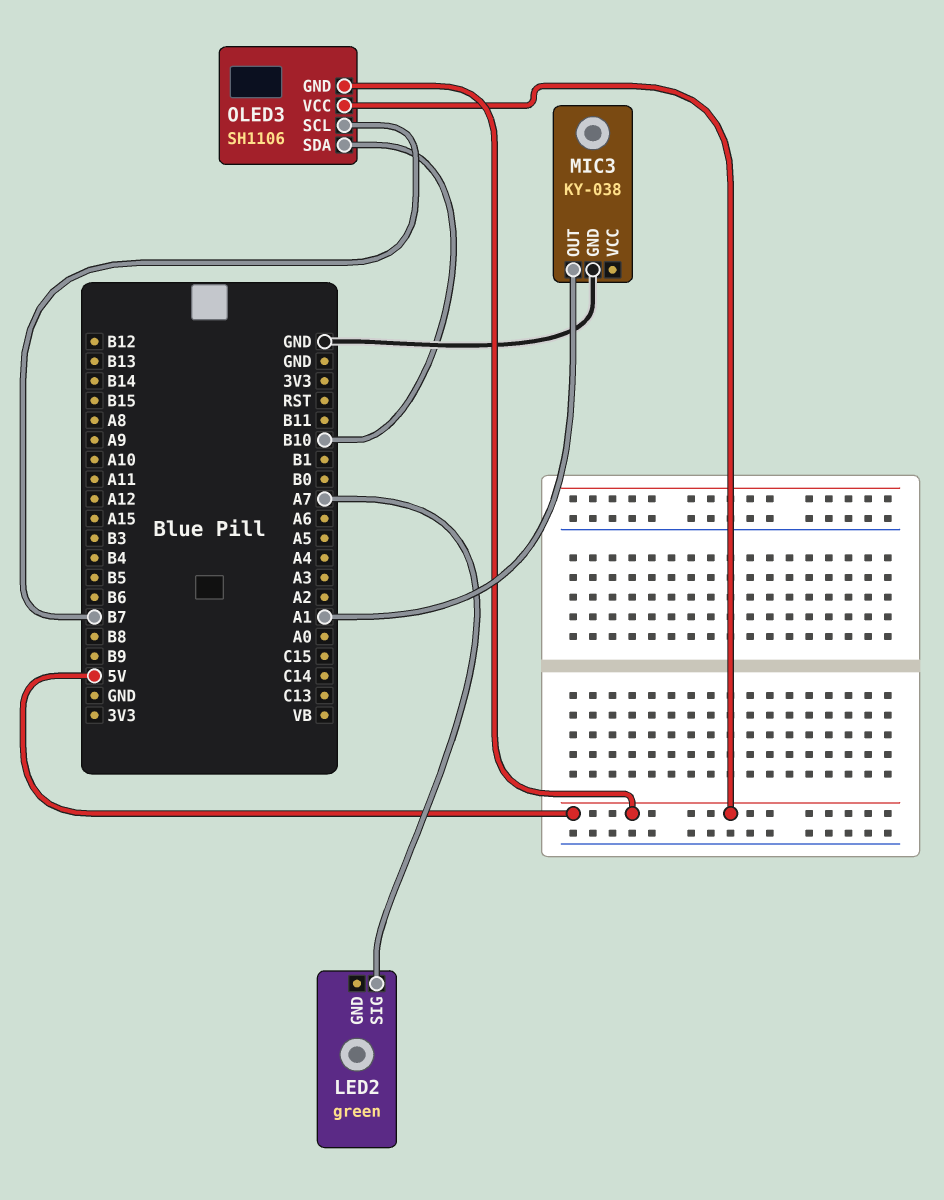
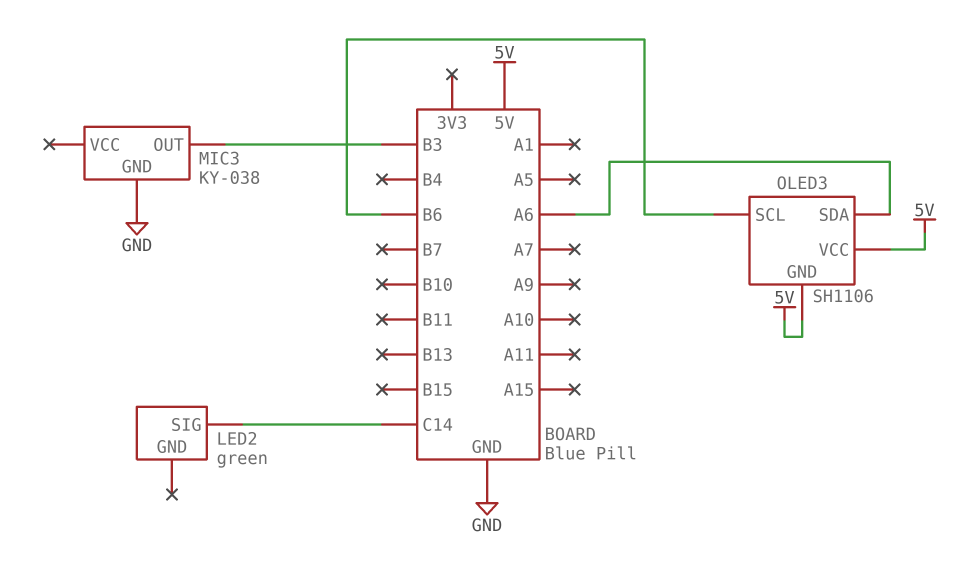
LED2 pin SIG: A7 -> C14
MIC3 pin OUT: A1 -> B3
OLED3 pin SCL: B7 -> B6
OLED3 pin SDA: B10 -> A6

